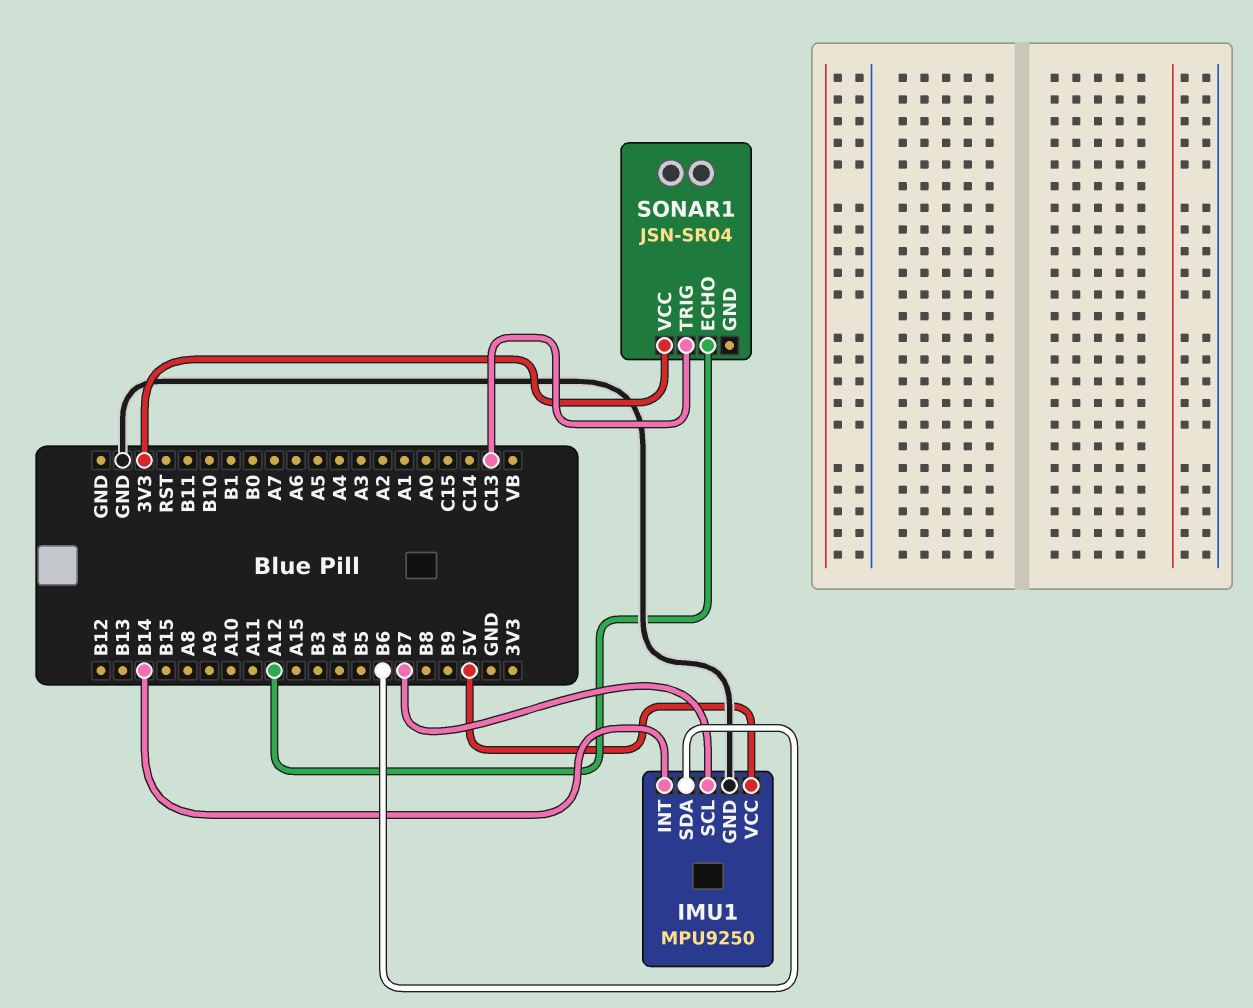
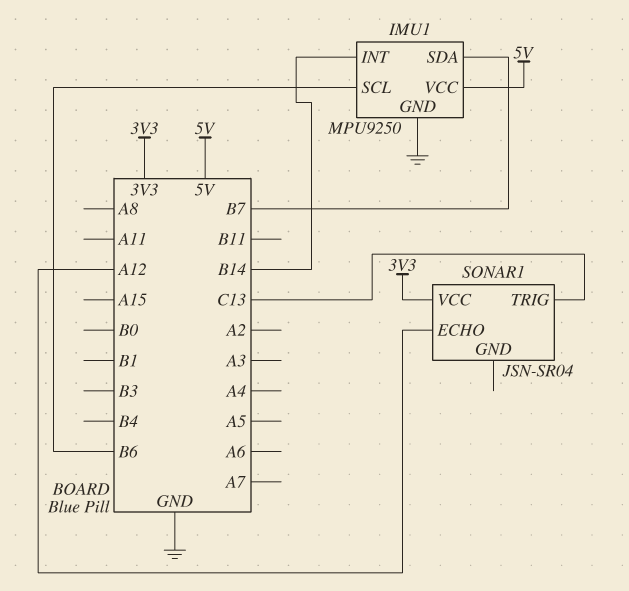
IMU1 pin SCL: B7 -> B6
IMU1 pin SDA: B6 -> B7

